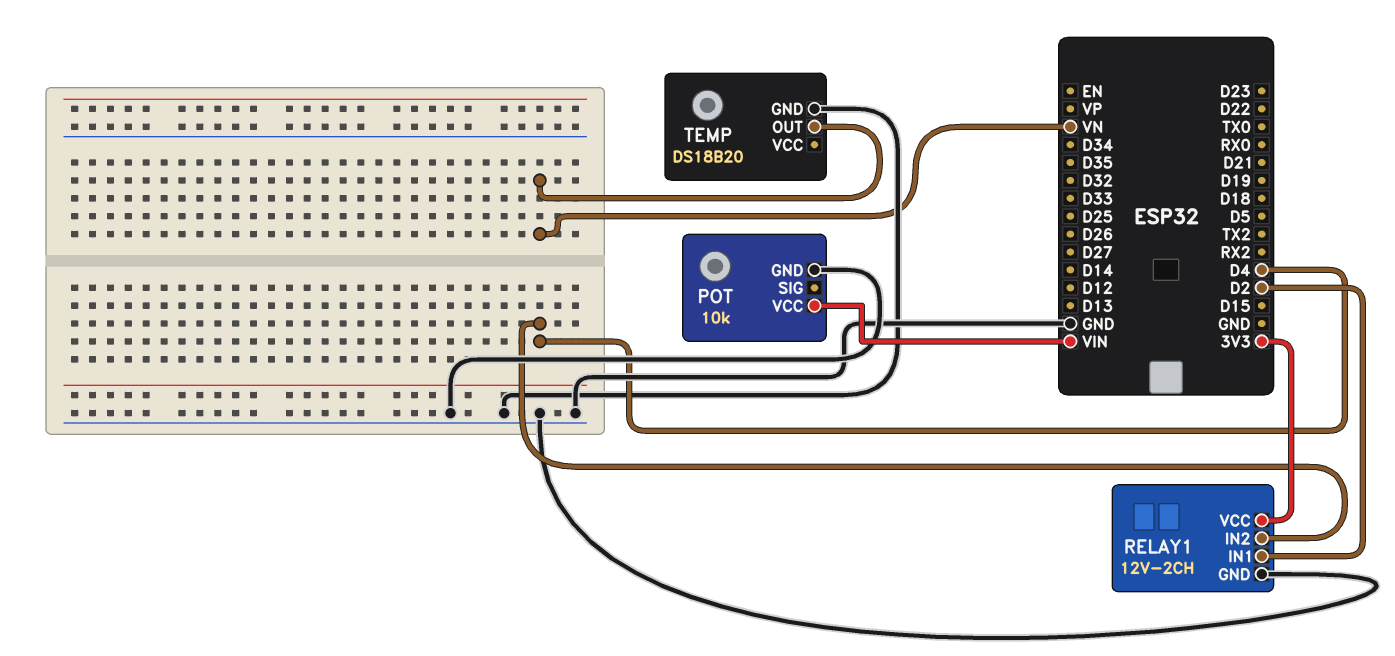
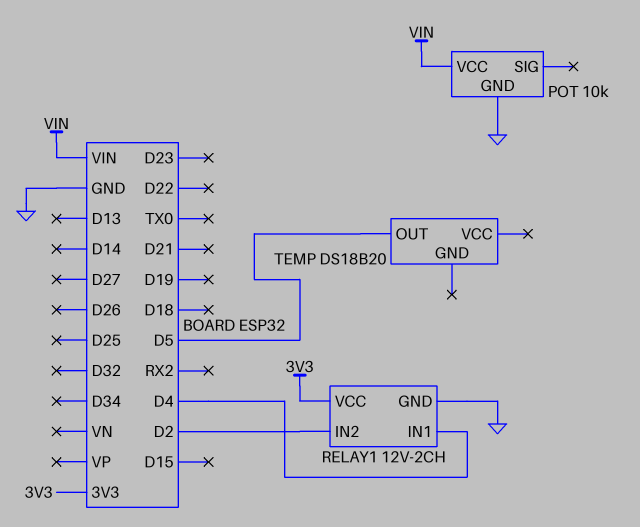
RELAY1 pin IN1: D2 -> D4
RELAY1 pin IN2: D4 -> D2
TEMP pin GND: GND -> none
TEMP pin OUT: VN -> D5

